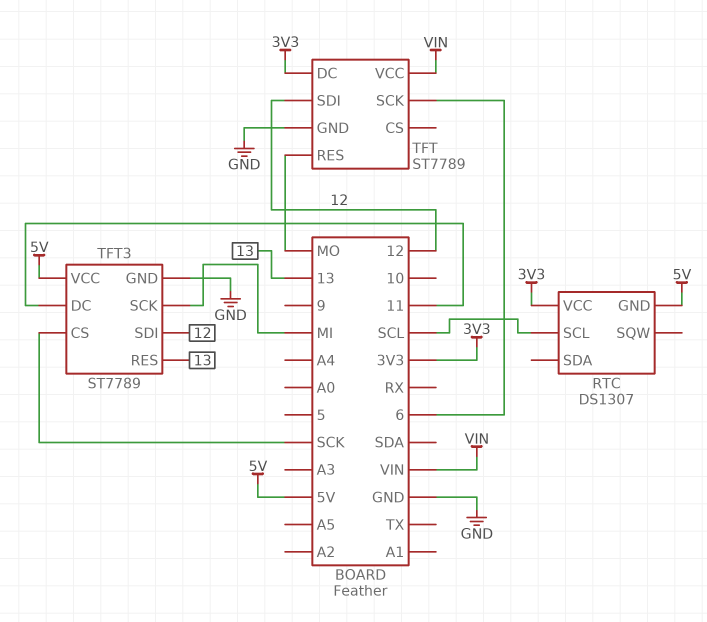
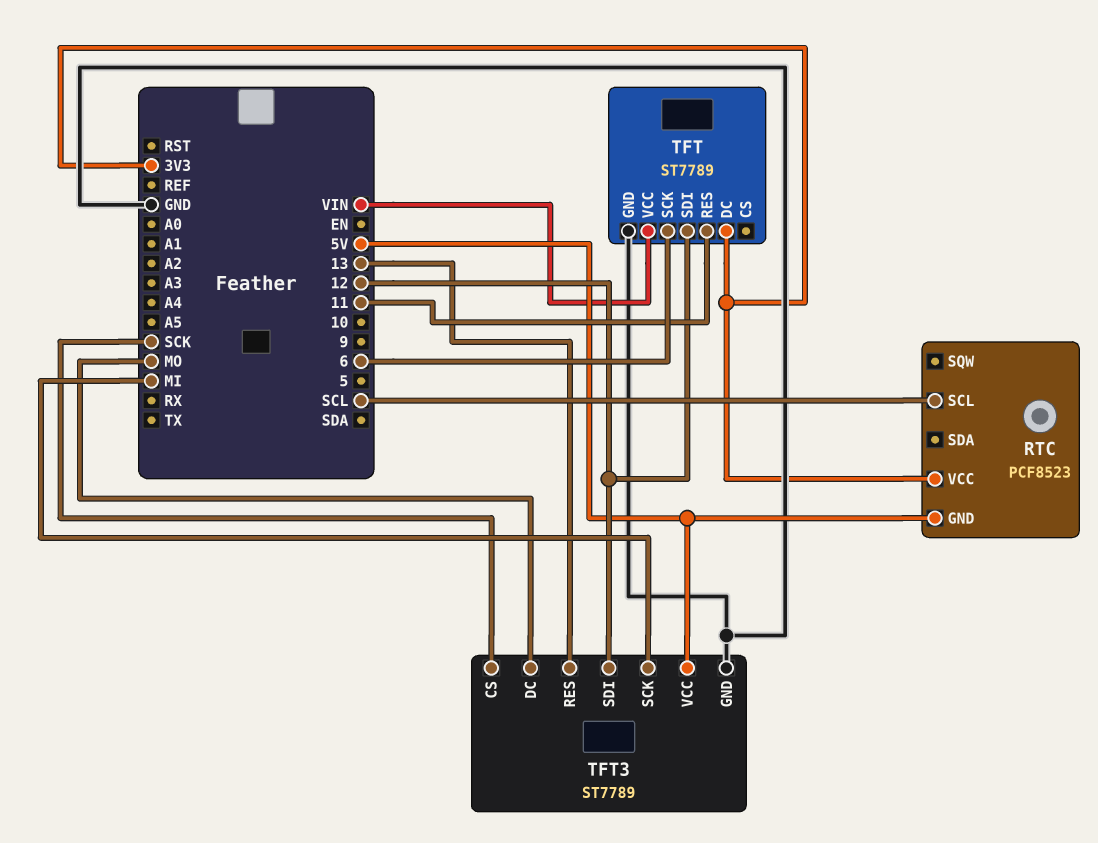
RTC: DS1307 -> PCF8523
TFT pin RES: MO -> 11
TFT3 pin DC: 11 -> MO

